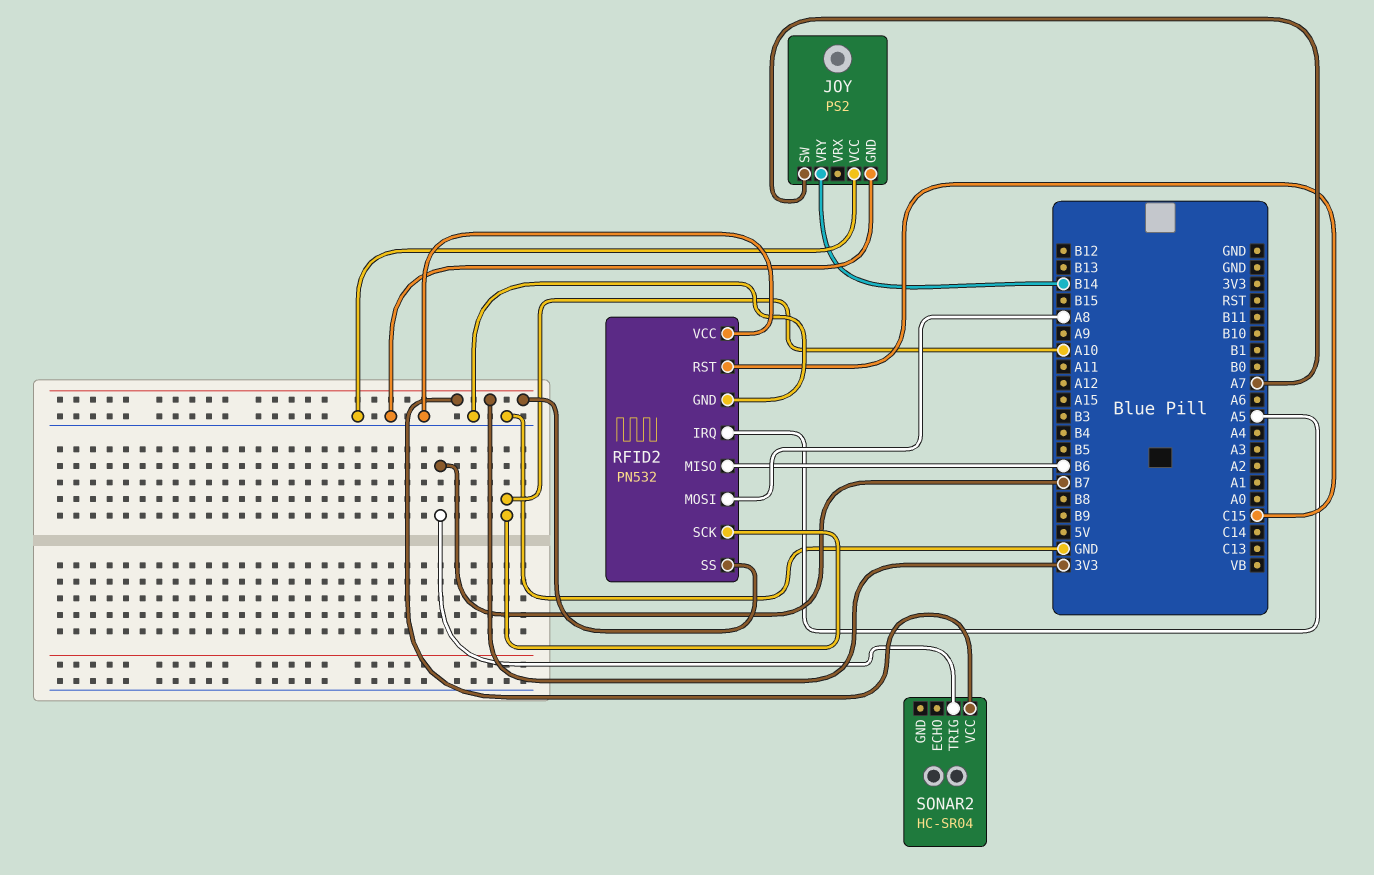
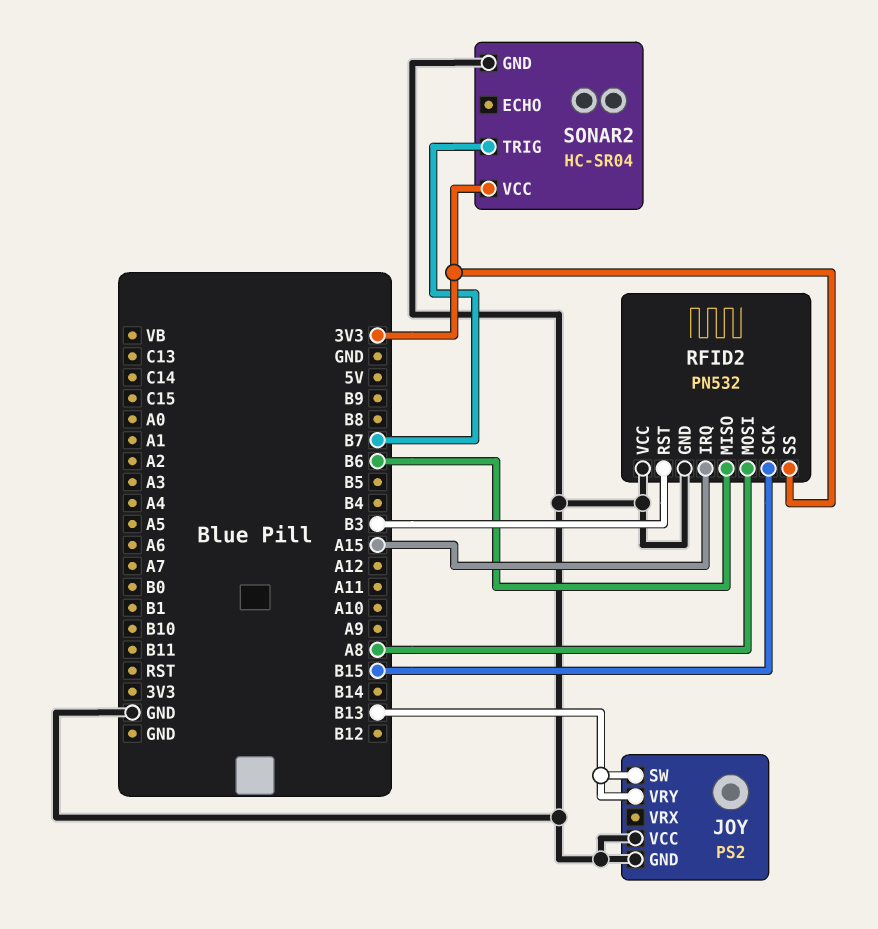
JOY pin SW: A7 -> B13
JOY pin VRY: B14 -> B13
RFID2 pin IRQ: A5 -> A15
RFID2 pin RST: C15 -> B3
RFID2 pin SCK: A10 -> B15
SONAR2 pin GND: none -> GND

